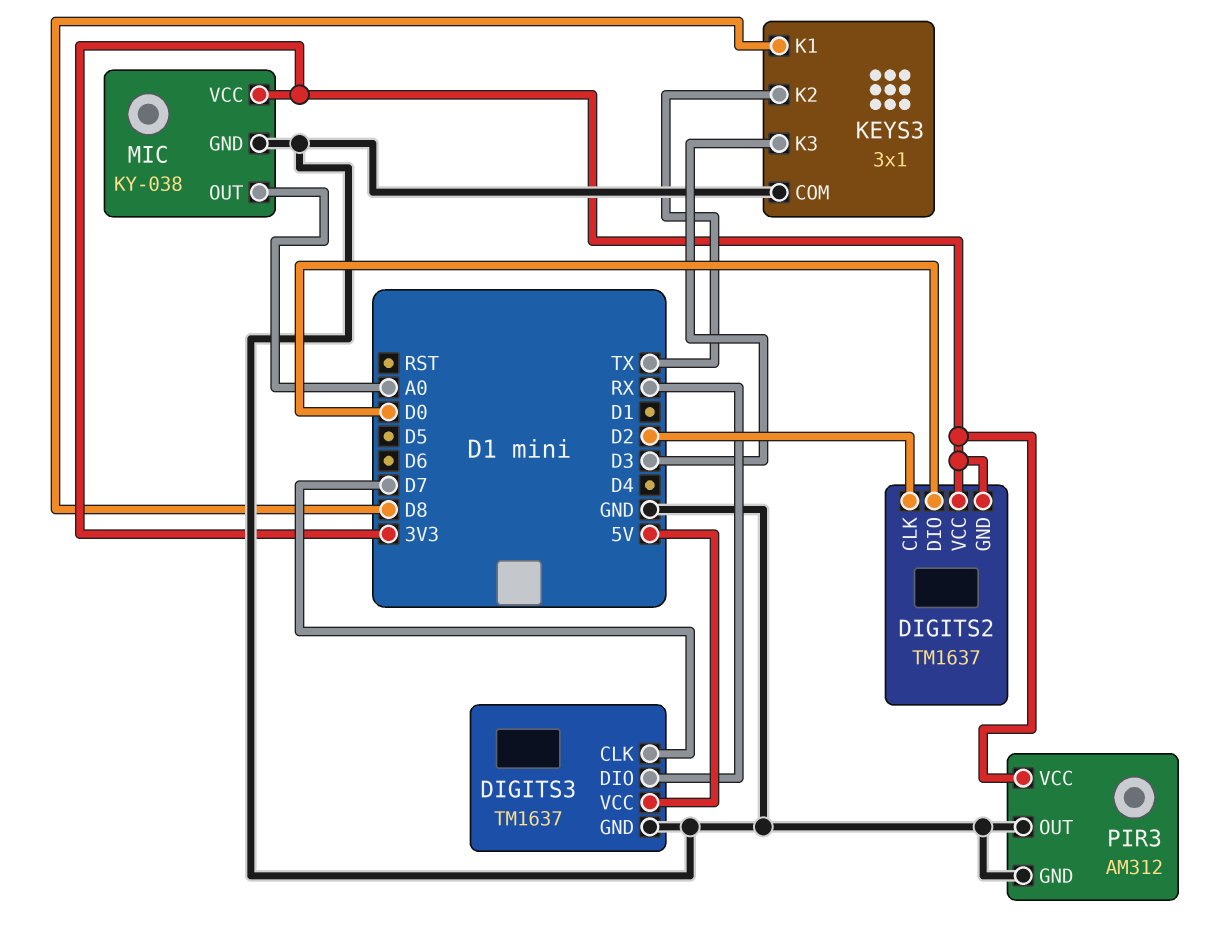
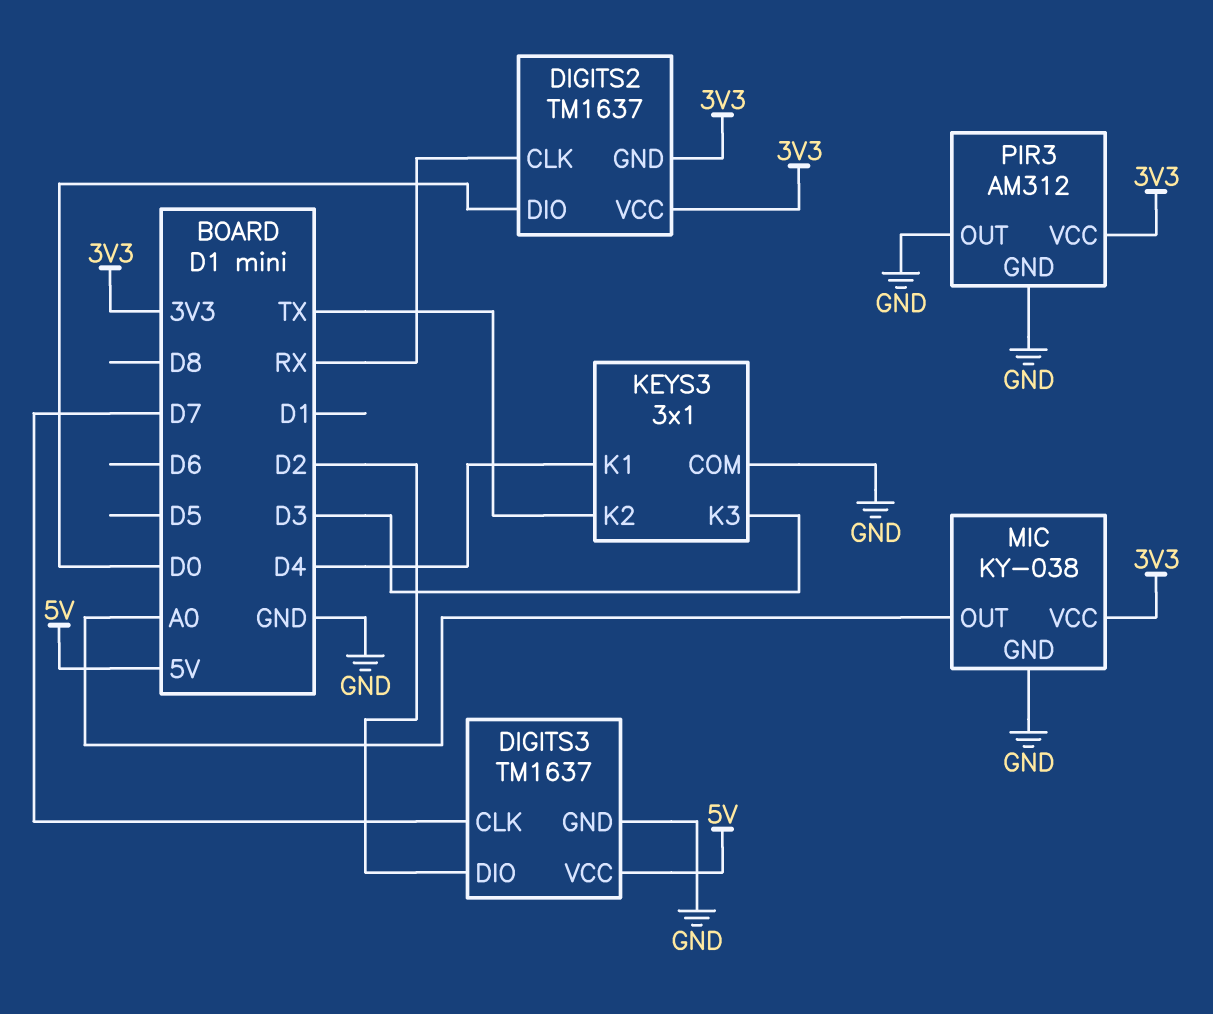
DIGITS2 pin CLK: D2 -> RX
DIGITS3 pin DIO: RX -> D2
KEYS3 pin K1: D8 -> D4

